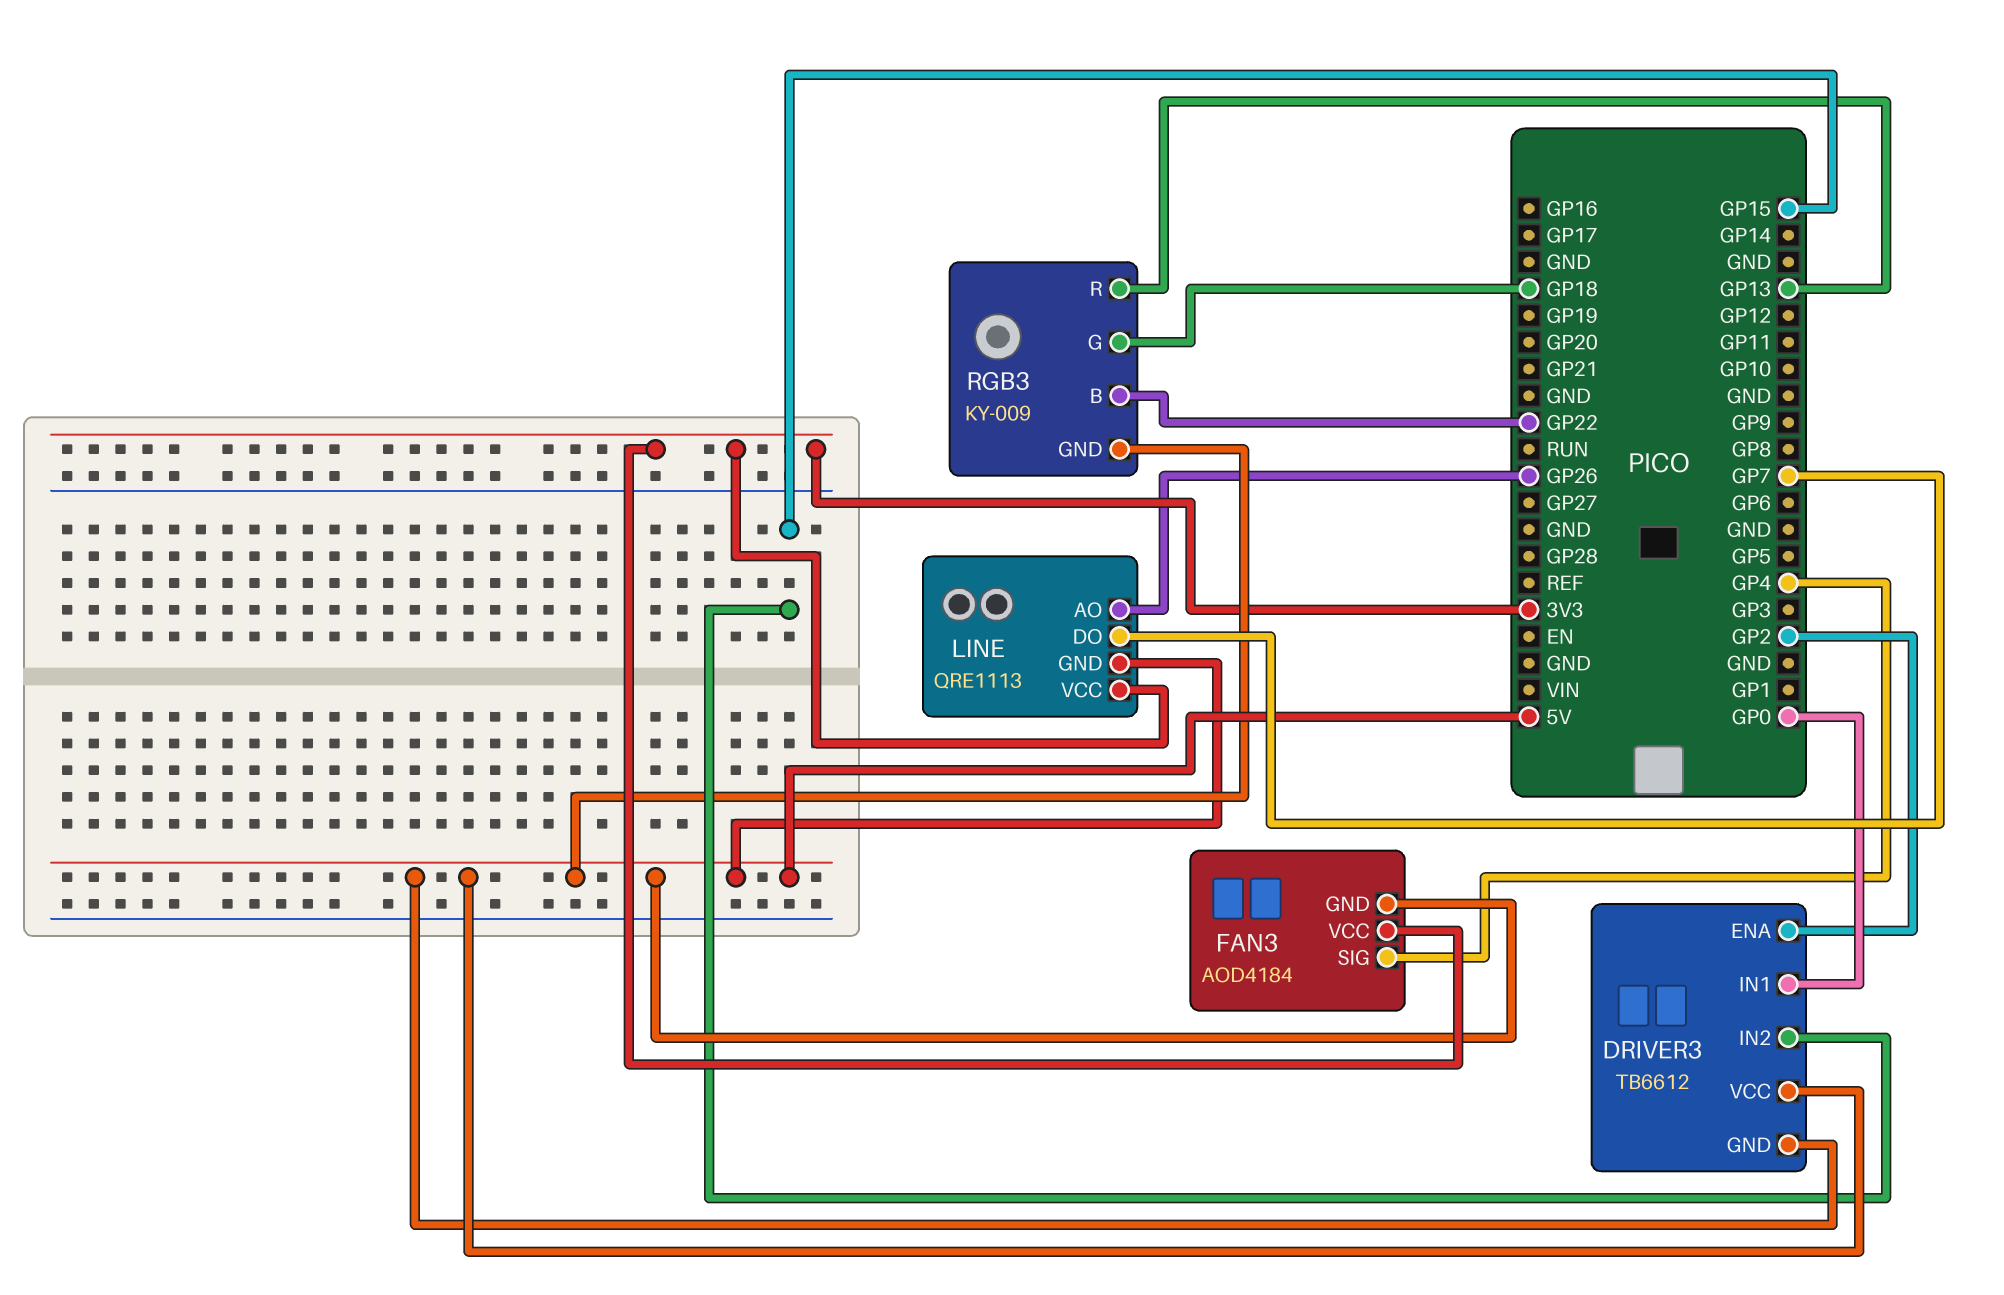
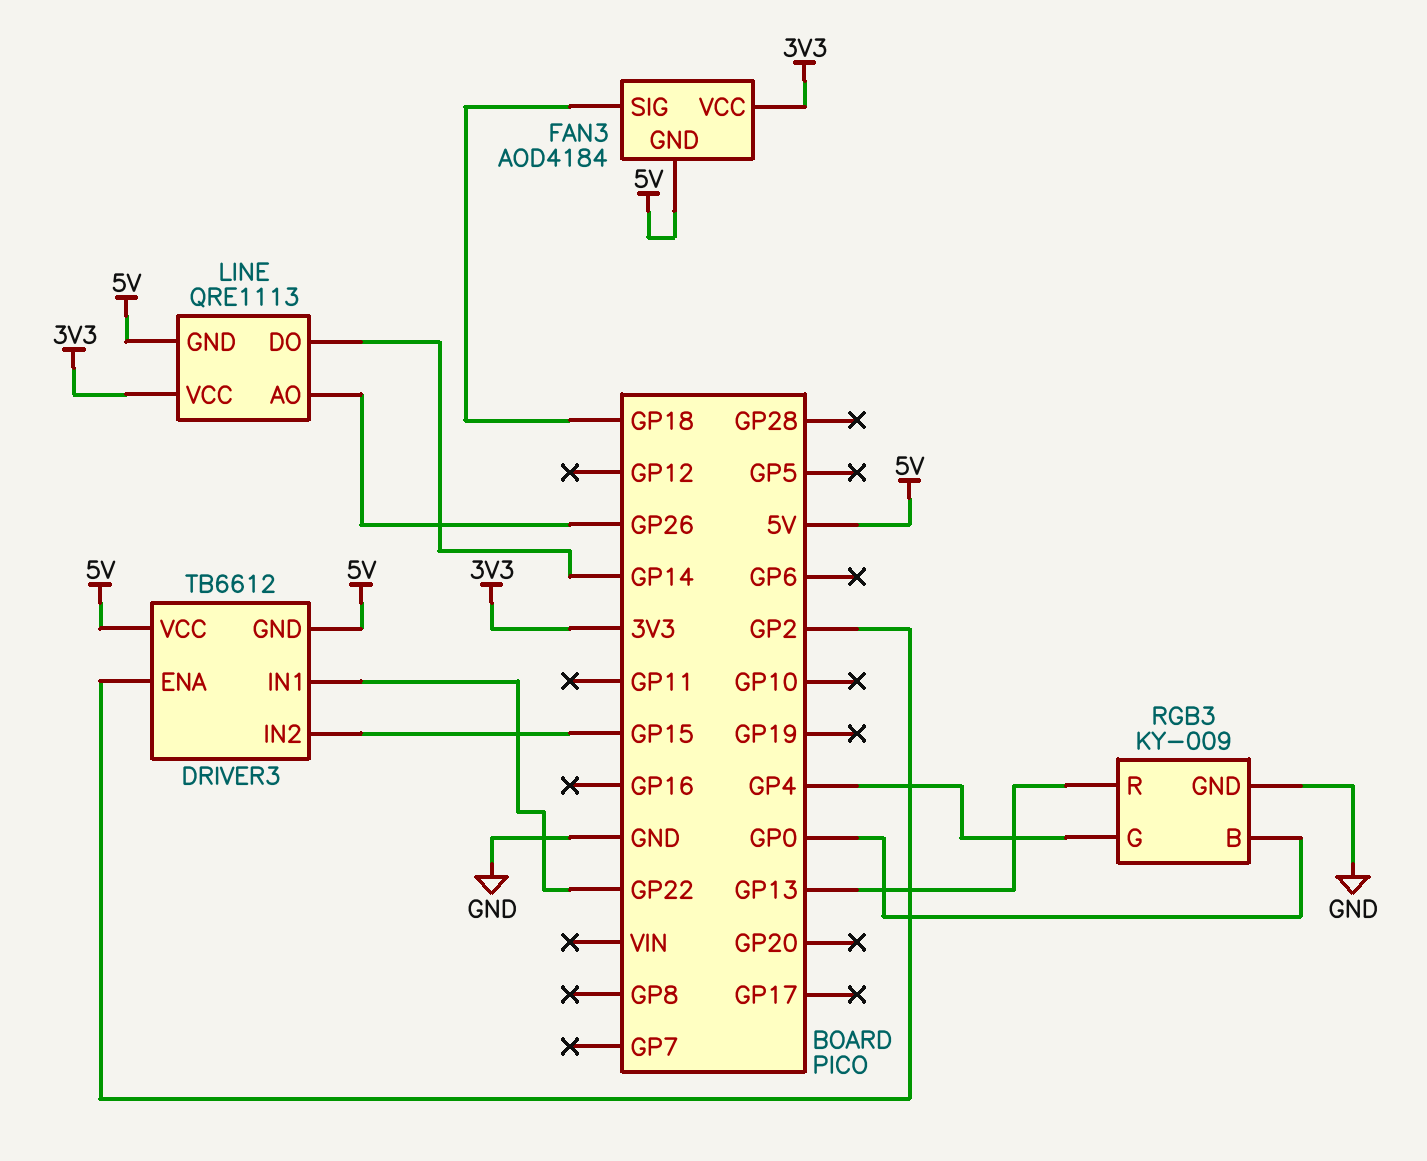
DRIVER3 pin IN1: GP0 -> GP22
FAN3 pin SIG: GP4 -> GP18
LINE pin DO: GP7 -> GP14
RGB3 pin B: GP22 -> GP0
RGB3 pin G: GP18 -> GP4
RGB3 pin GND: 5V -> GND

